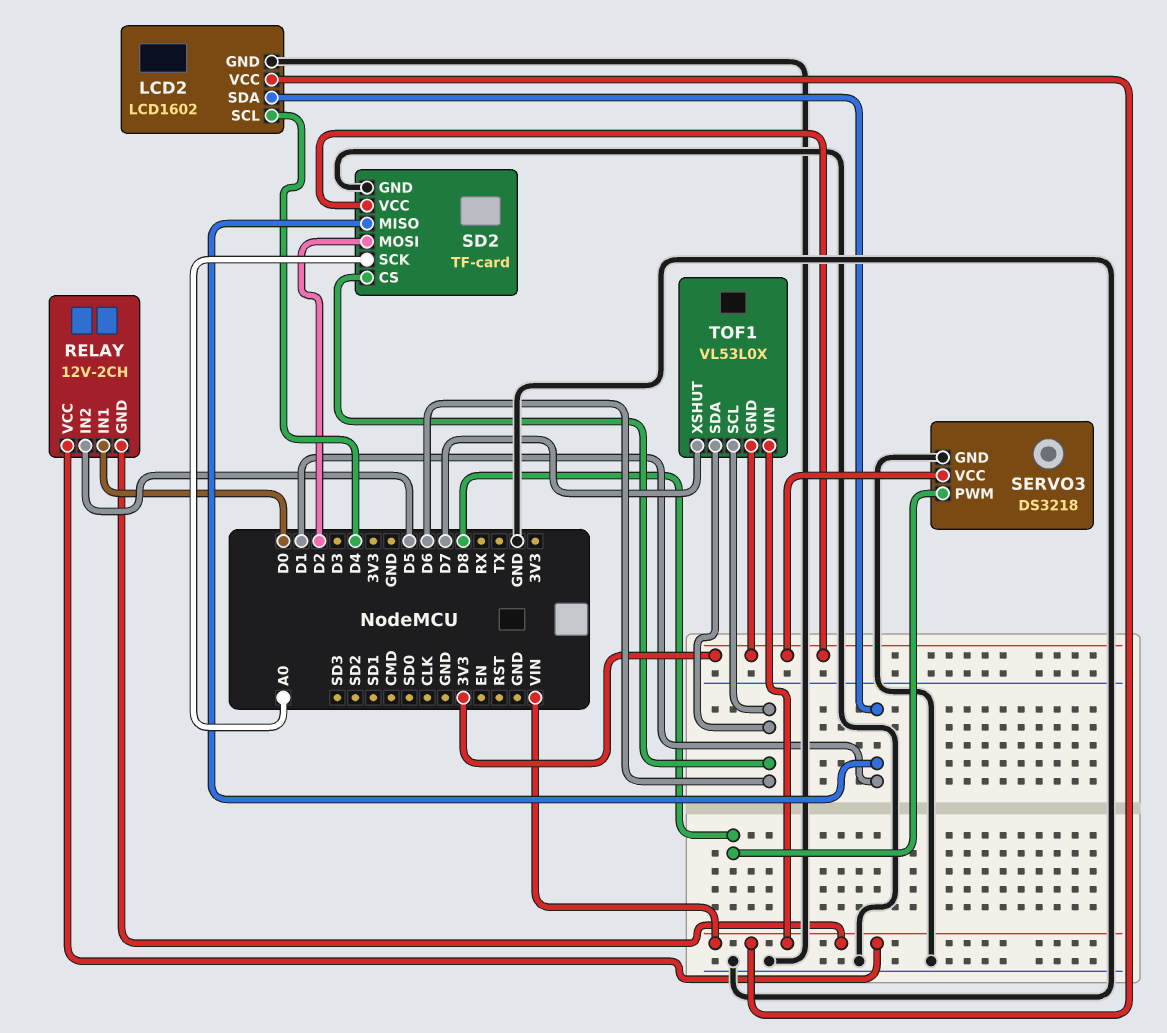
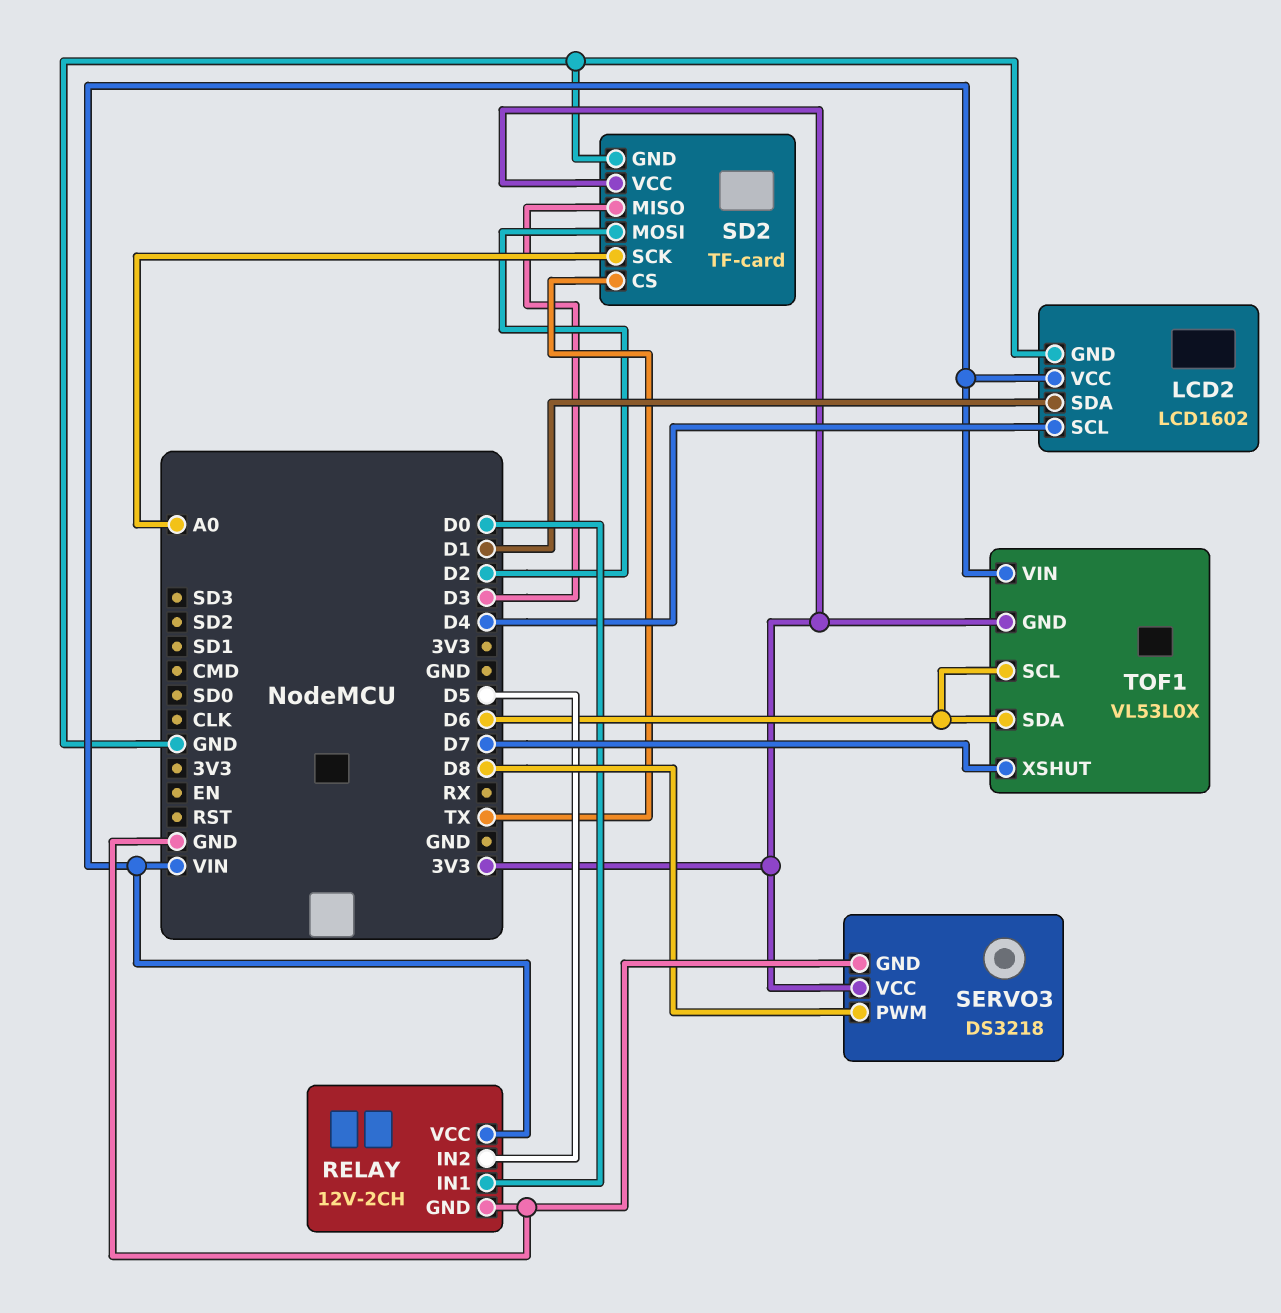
RELAY pin GND: VIN -> GND
SD2 pin CS: D6 -> TX
SD2 pin MISO: D1 -> D3

